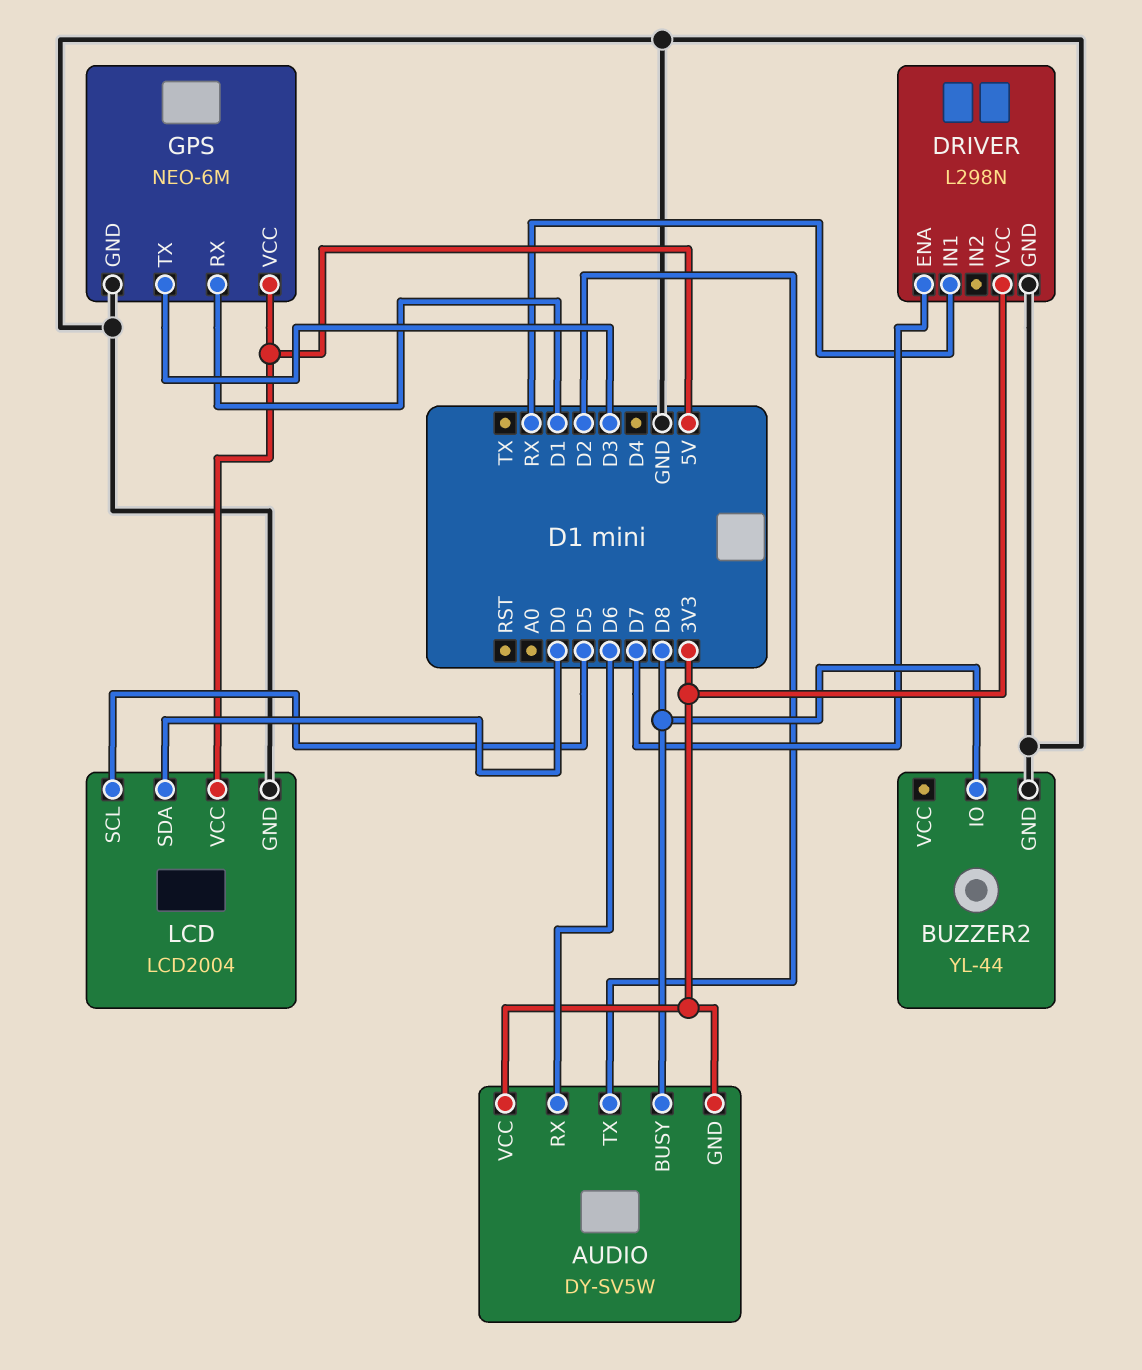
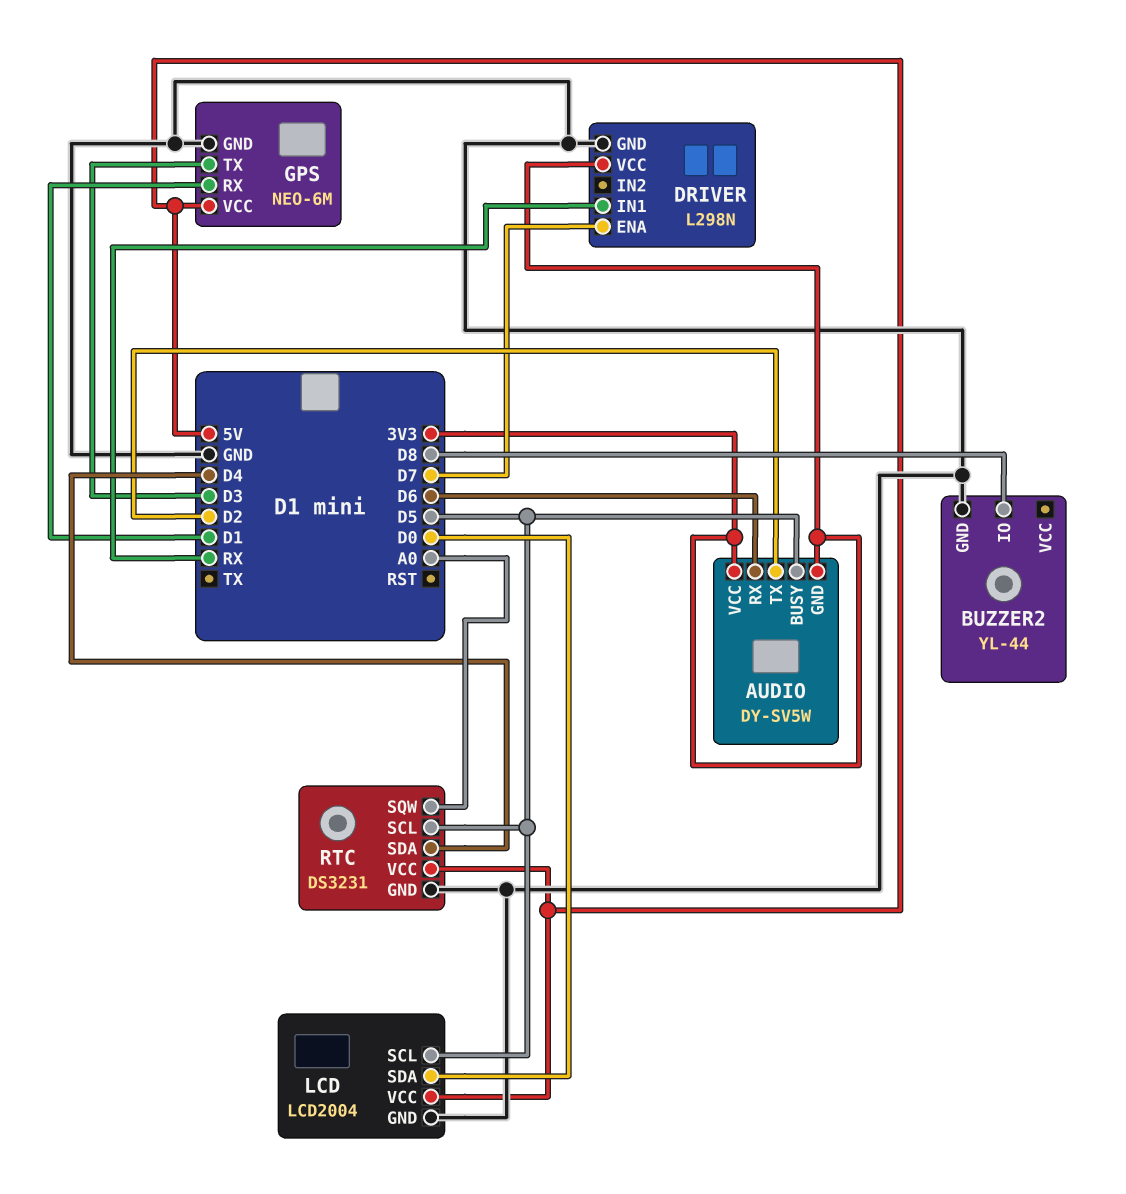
AUDIO pin BUSY: D8 -> D5
RTC: none -> DS3231
RTC pin GND: none -> GND
RTC pin SCL: none -> D5
RTC pin SDA: none -> D4
RTC pin SQW: none -> A0
RTC pin VCC: none -> 5V

